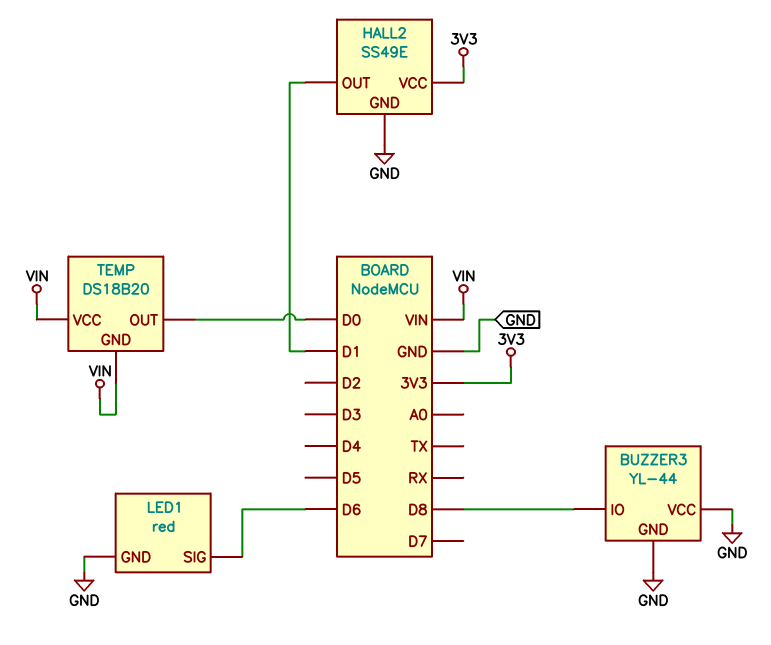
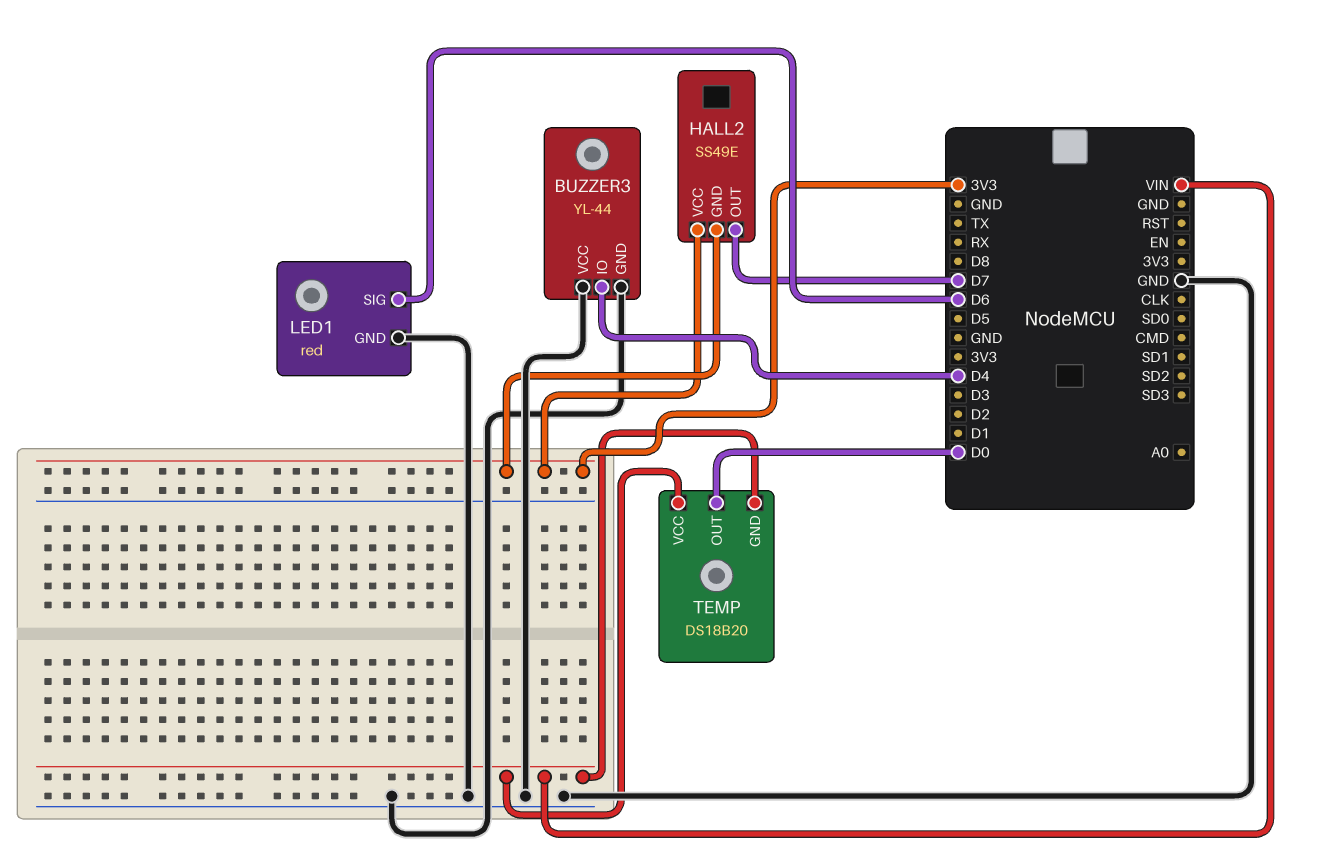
BUZZER3 pin IO: D8 -> D4
HALL2 pin GND: GND -> 3V3
HALL2 pin OUT: D1 -> D7

